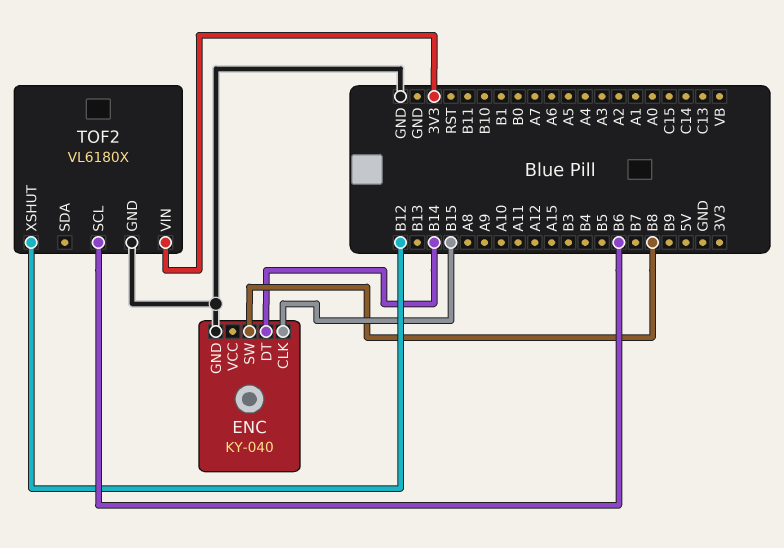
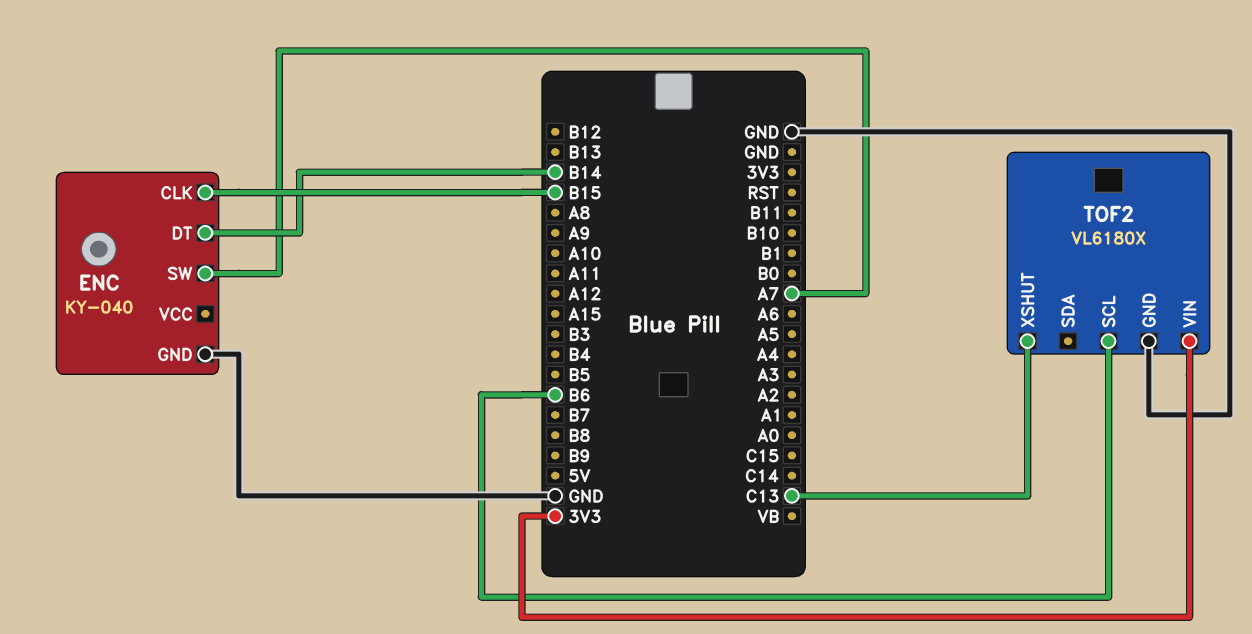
ENC pin SW: B8 -> A7
TOF2 pin XSHUT: B12 -> C13

